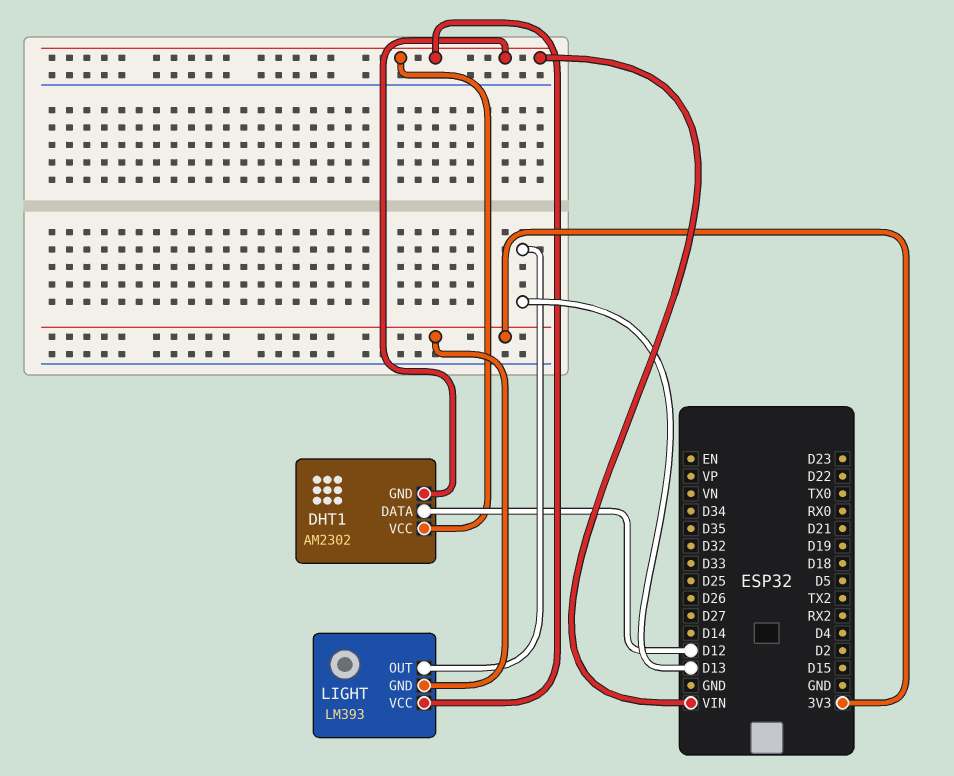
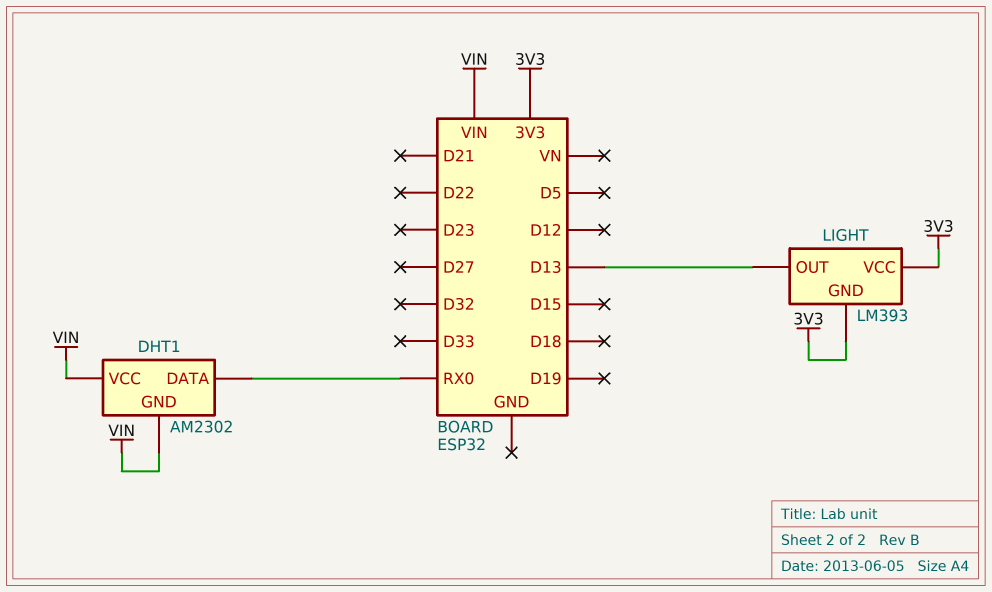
DHT1 pin DATA: D12 -> RX0
LIGHT pin VCC: VIN -> 3V3

